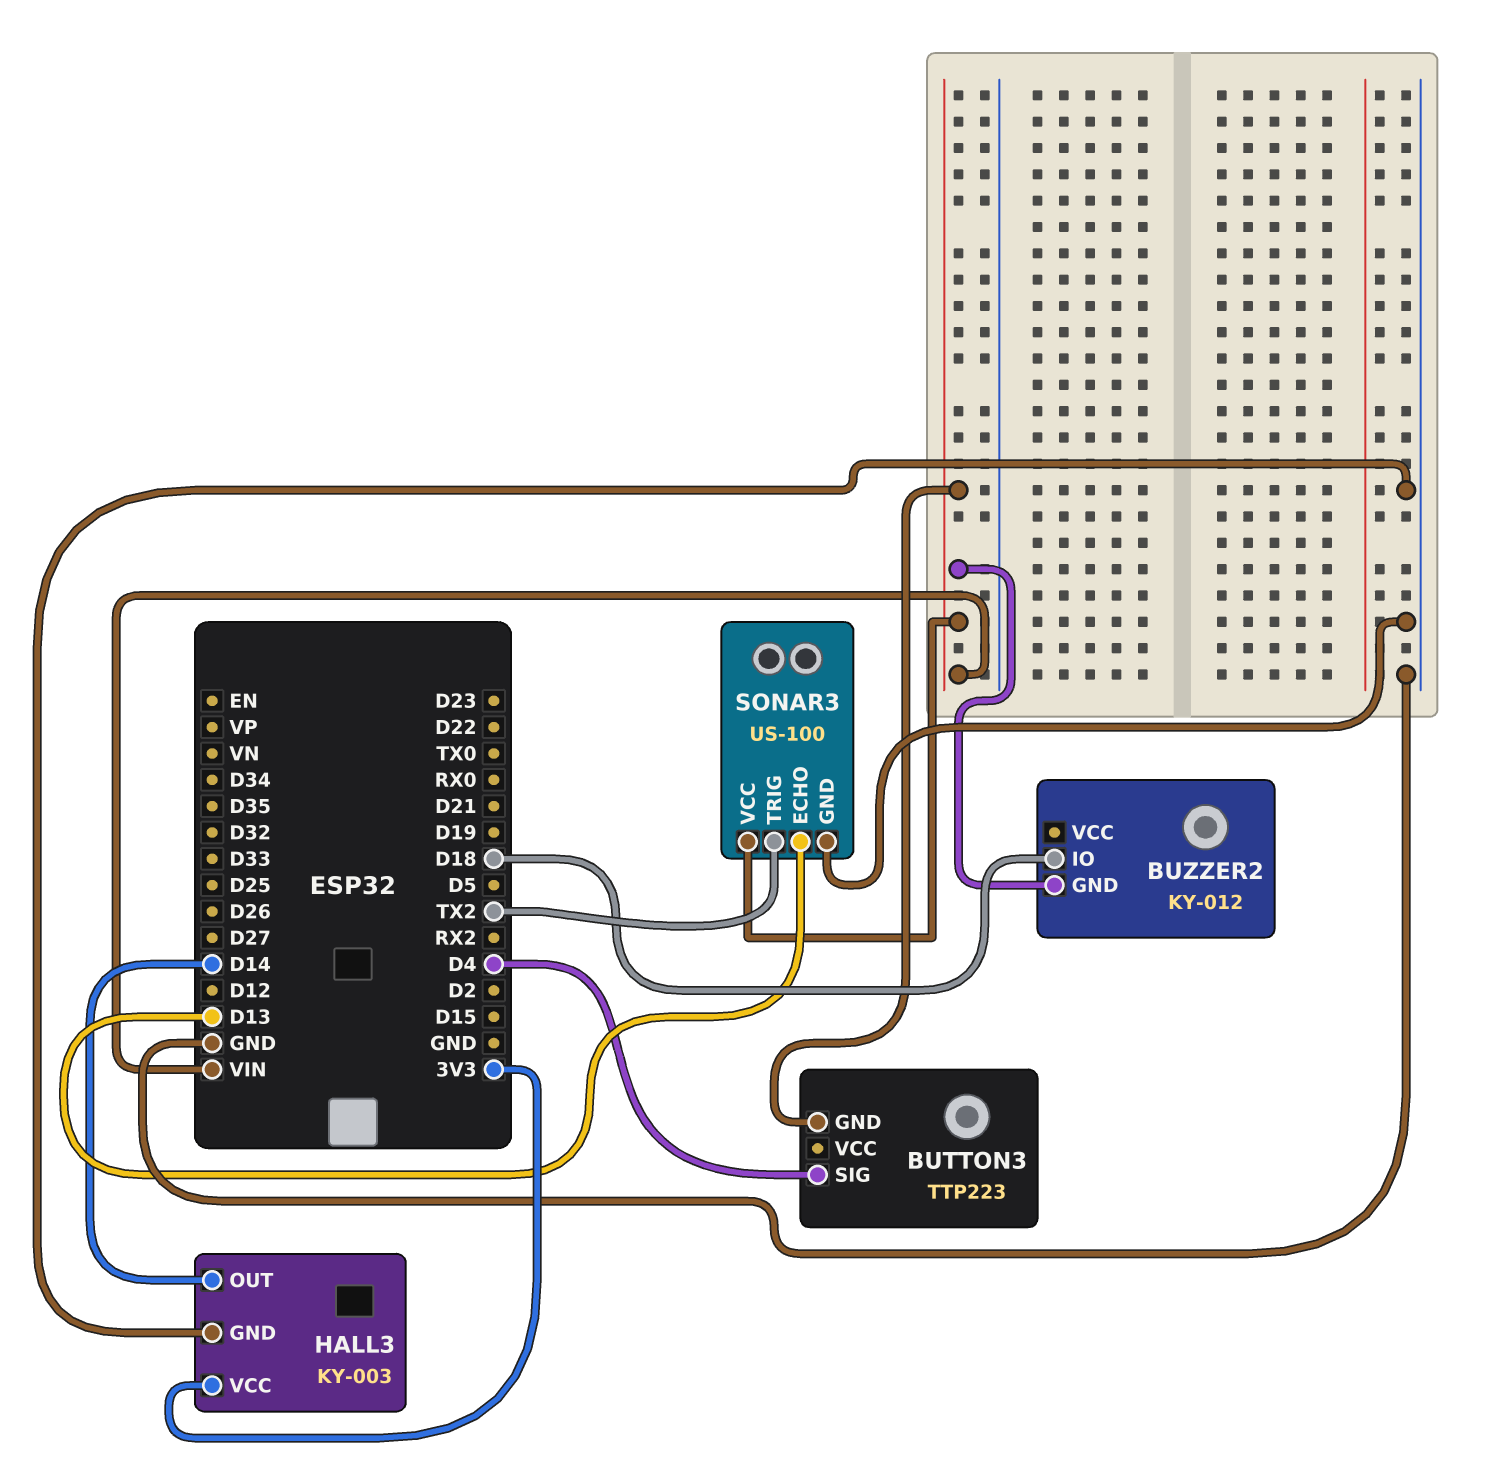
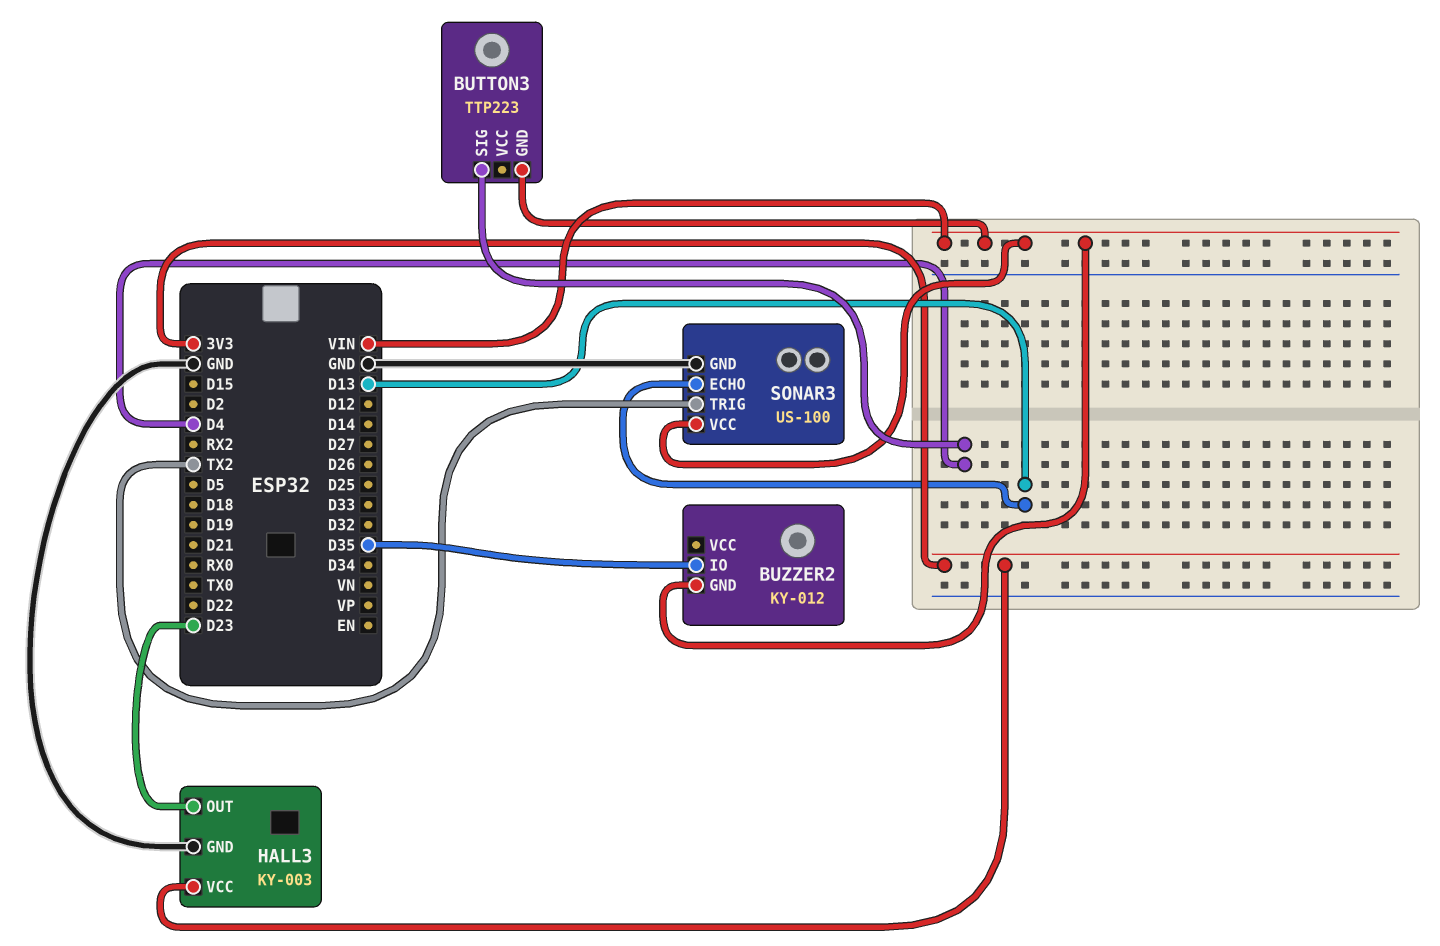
BUZZER2 pin IO: D18 -> D35
HALL3 pin OUT: D14 -> D23

